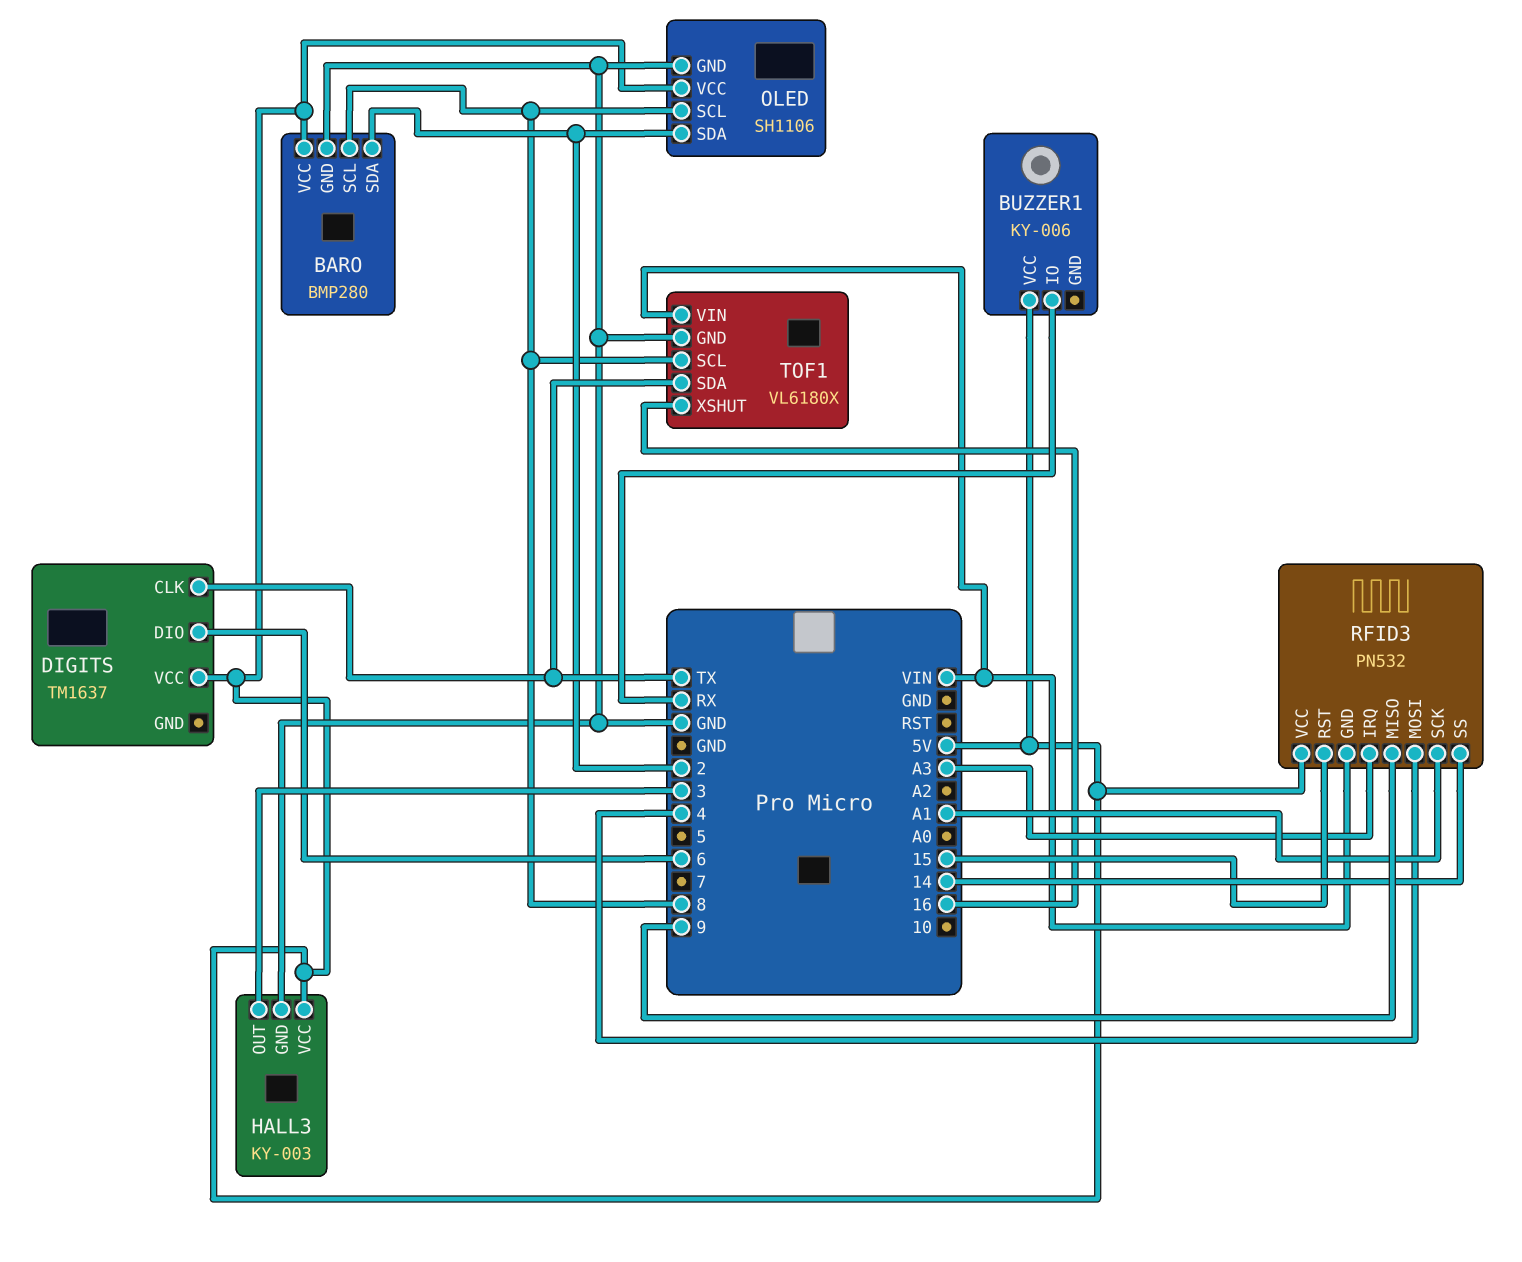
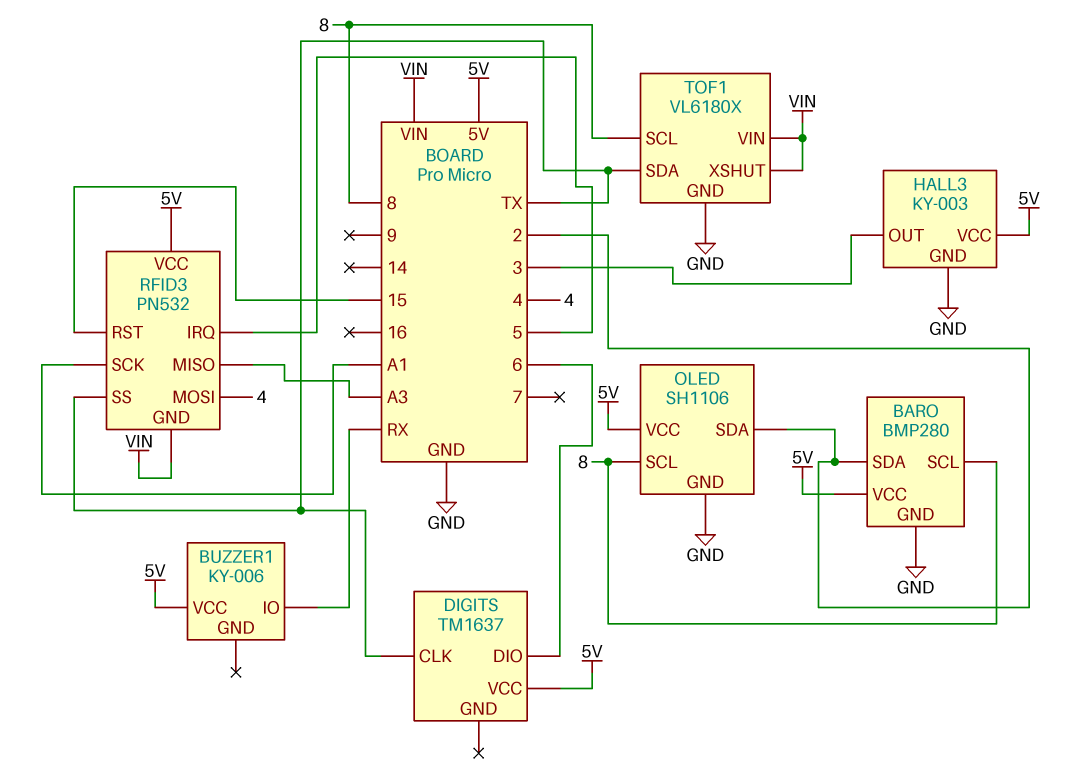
RFID3 pin IRQ: A3 -> 5
RFID3 pin MISO: 9 -> A3
RFID3 pin SS: 14 -> TX
TOF1 pin XSHUT: 16 -> VIN

